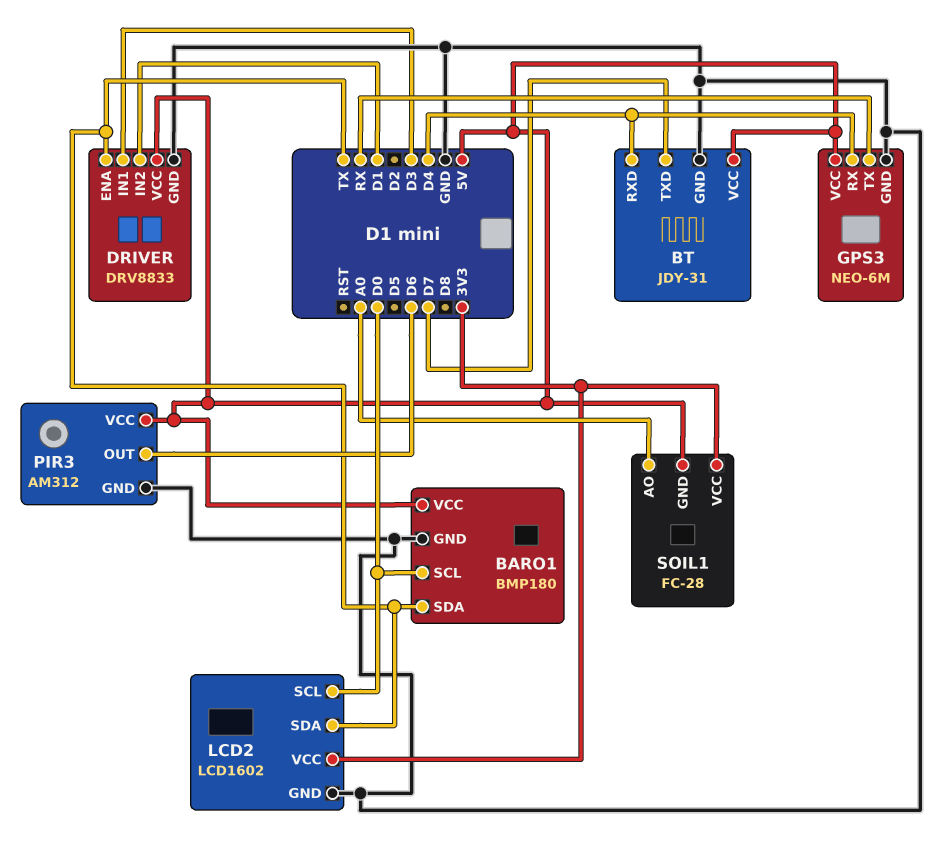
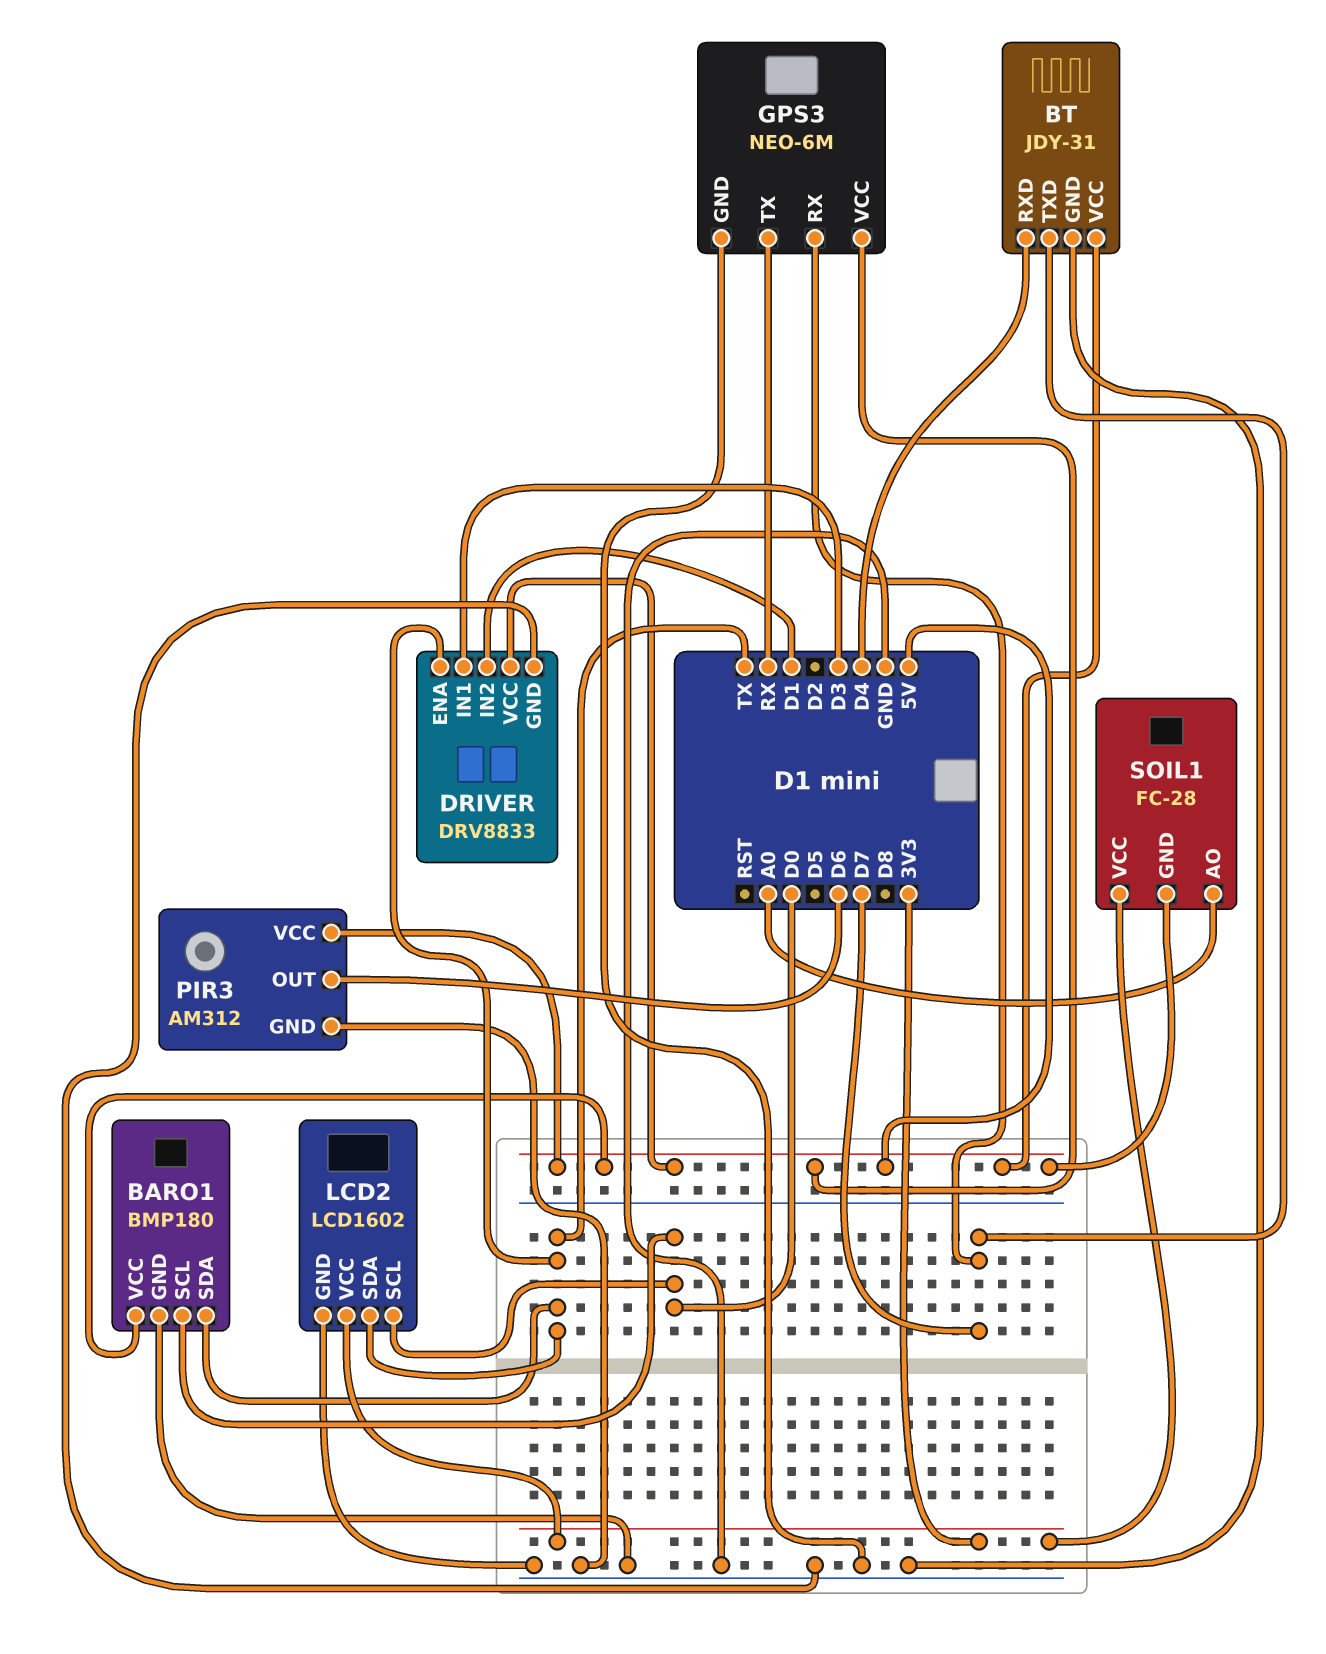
GPS3 pin RX: D4 -> D7

